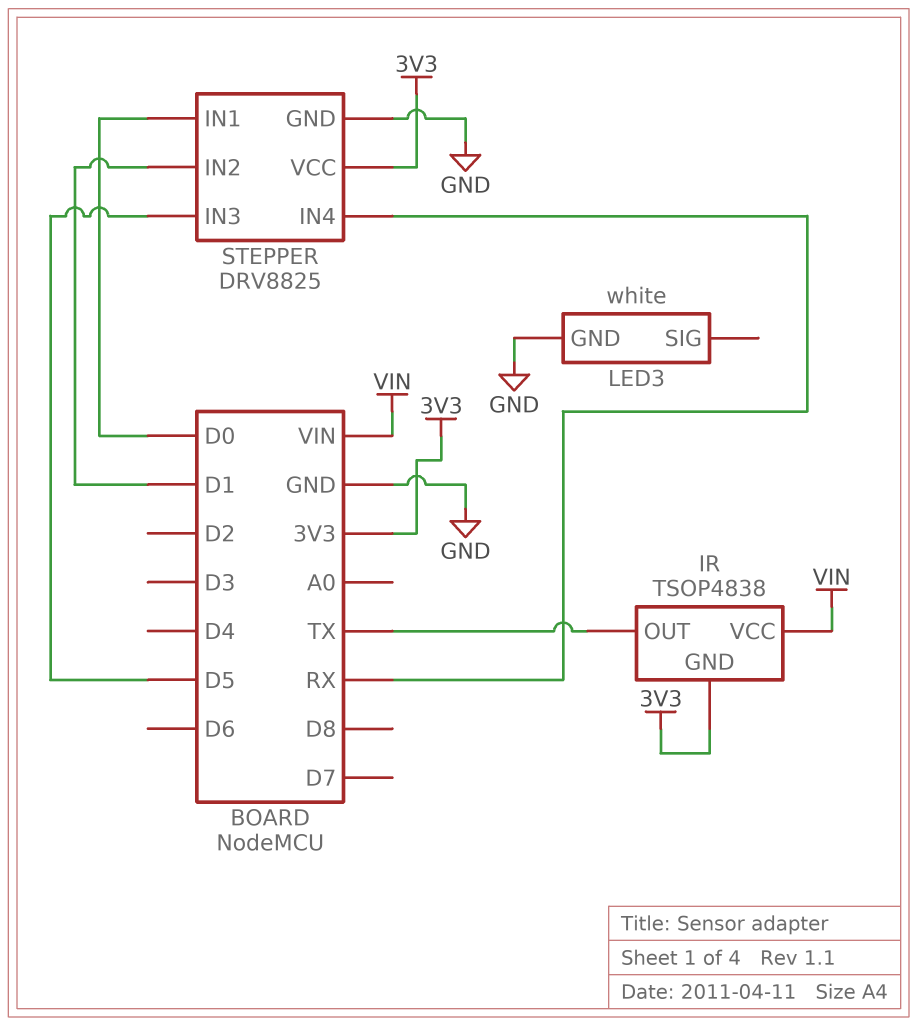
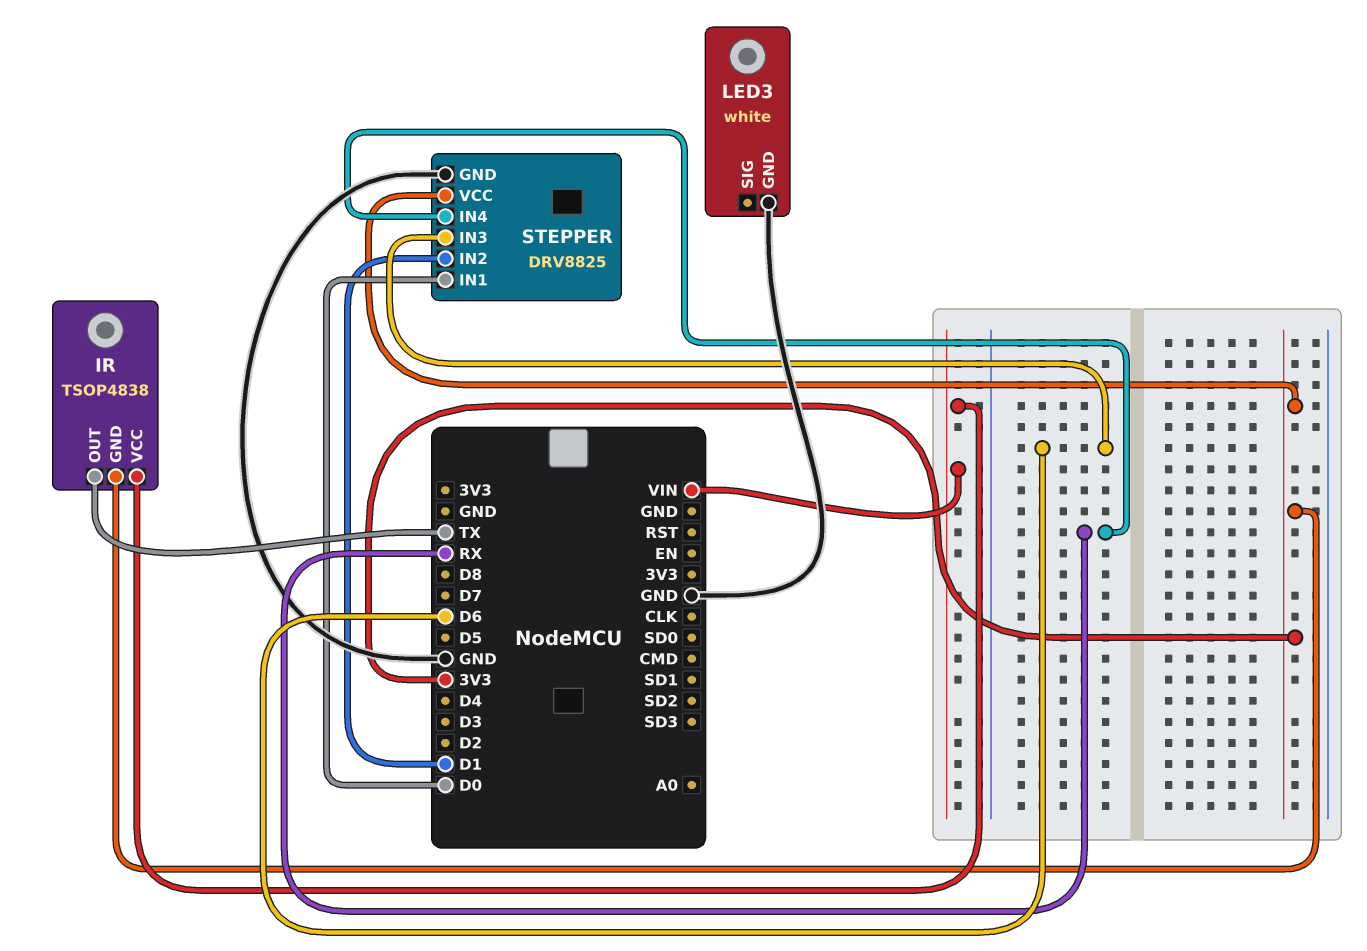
STEPPER pin IN3: D5 -> D6

